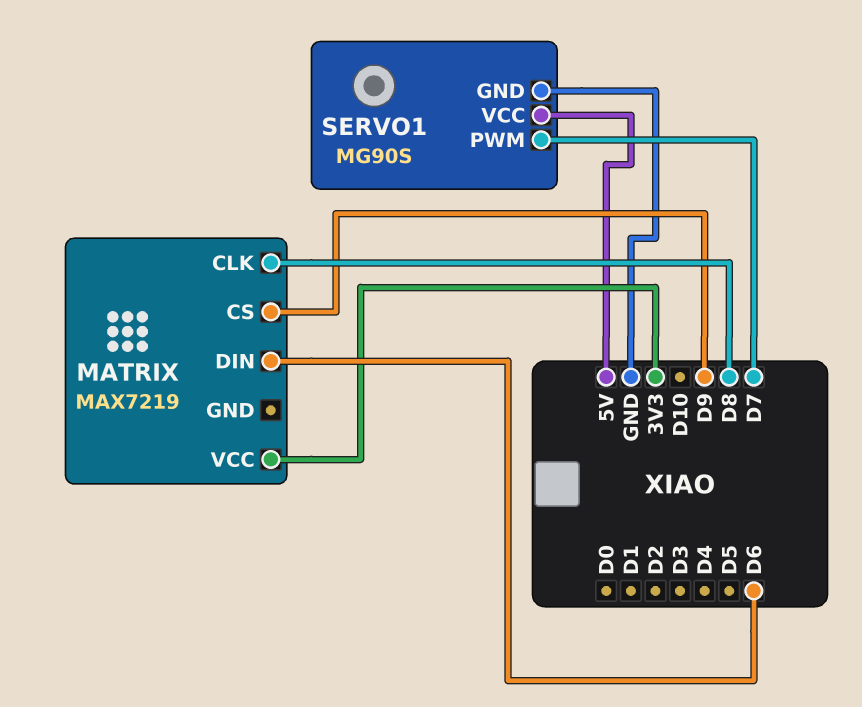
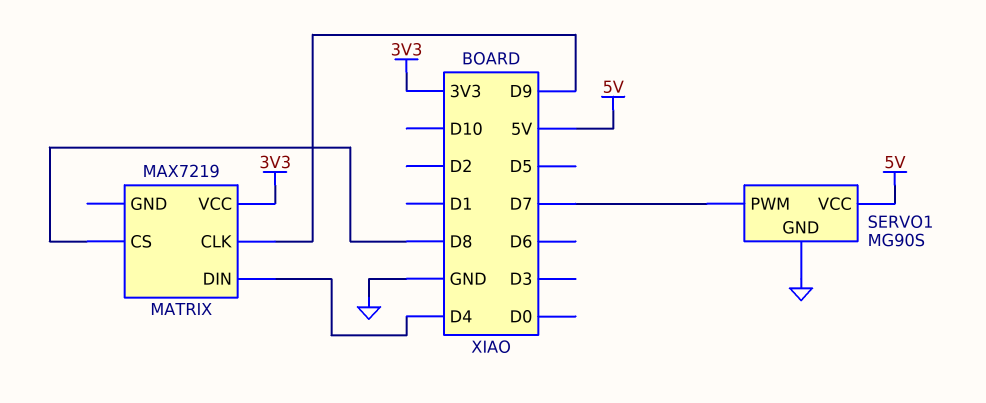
MATRIX pin CLK: D8 -> D9
MATRIX pin CS: D9 -> D8
MATRIX pin DIN: D6 -> D4

